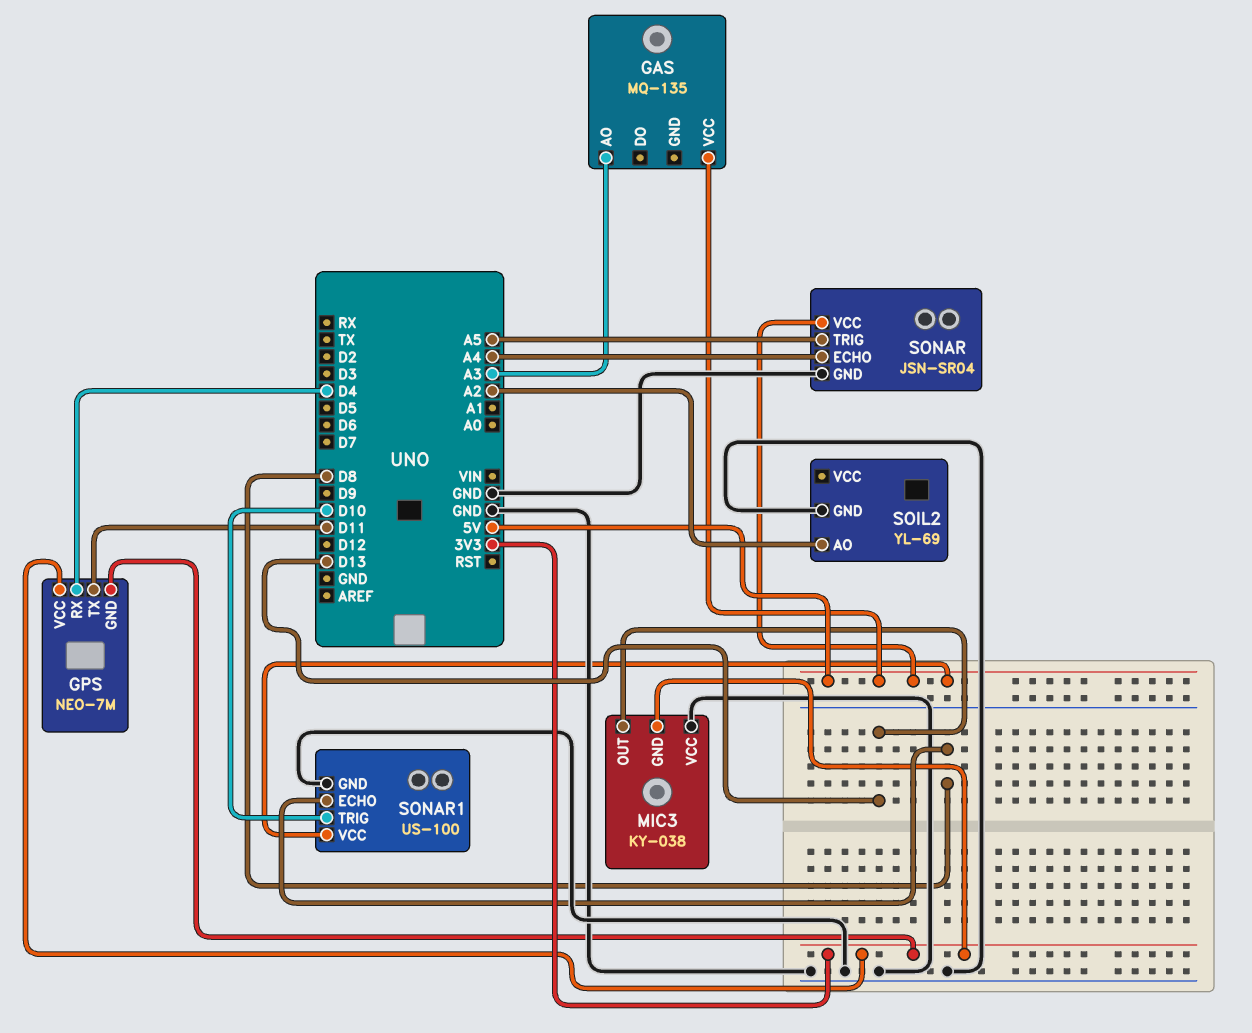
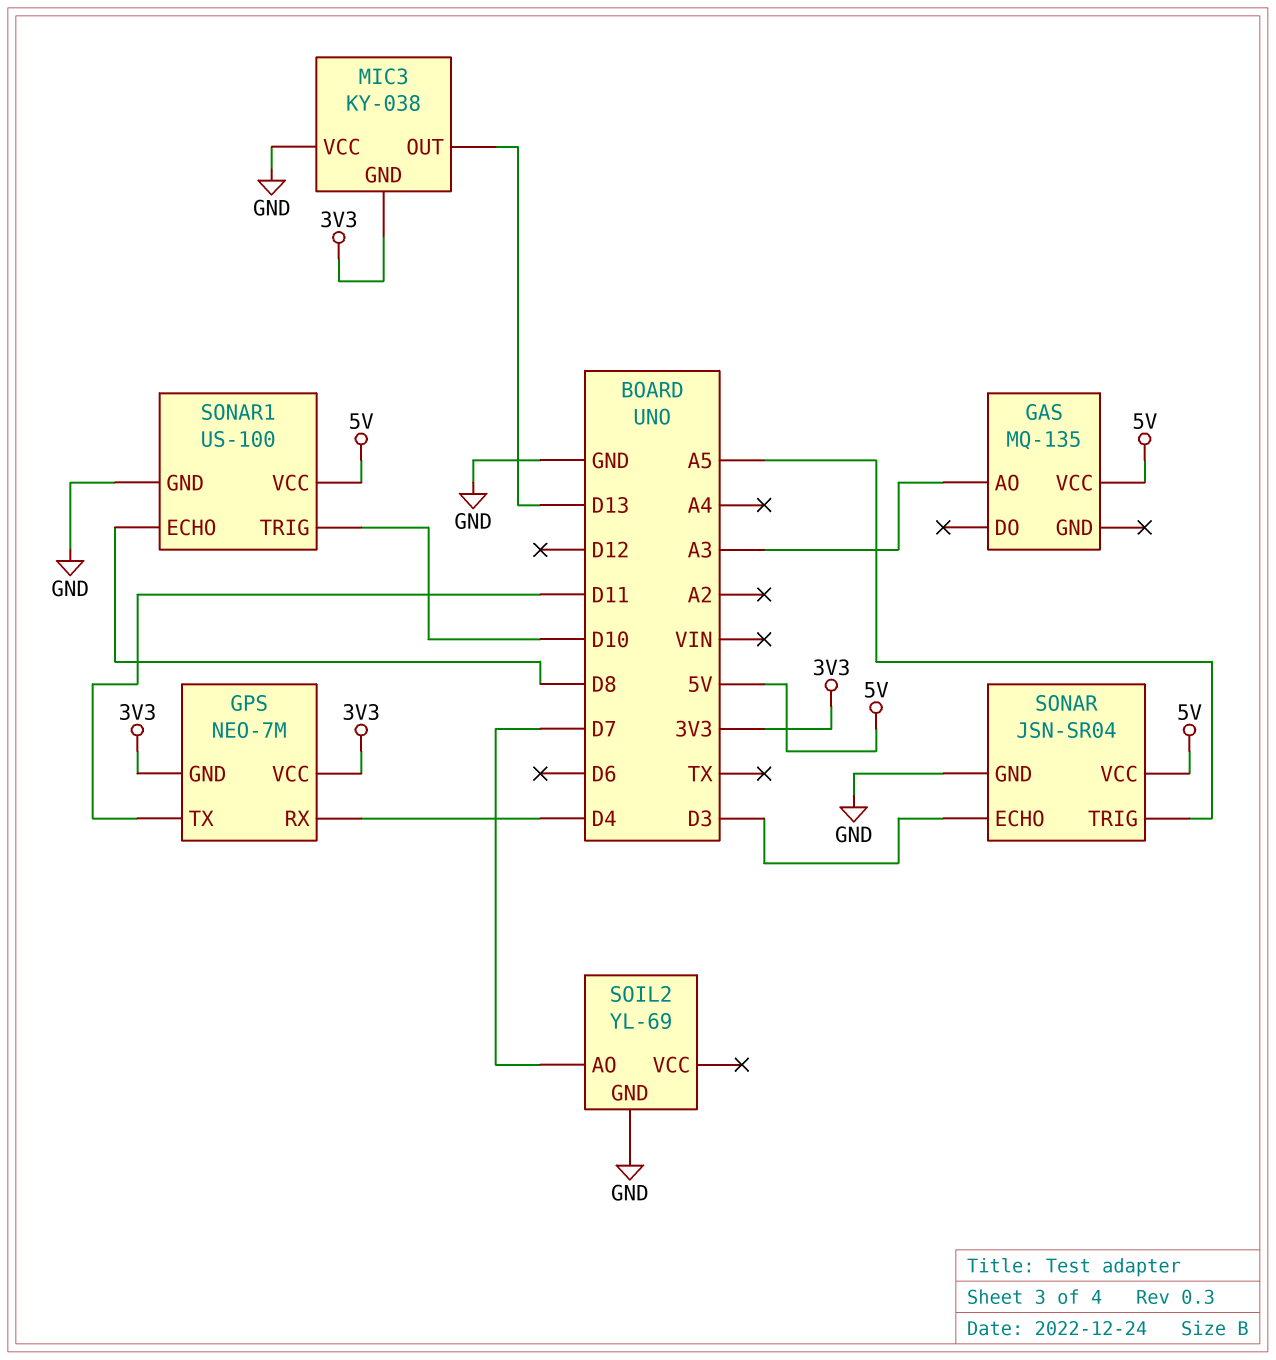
SOIL2 pin AO: A2 -> D7
SONAR pin ECHO: A4 -> D3

